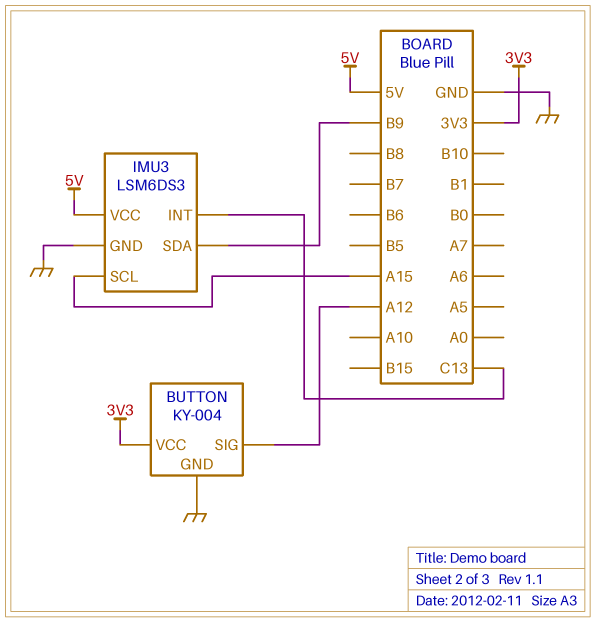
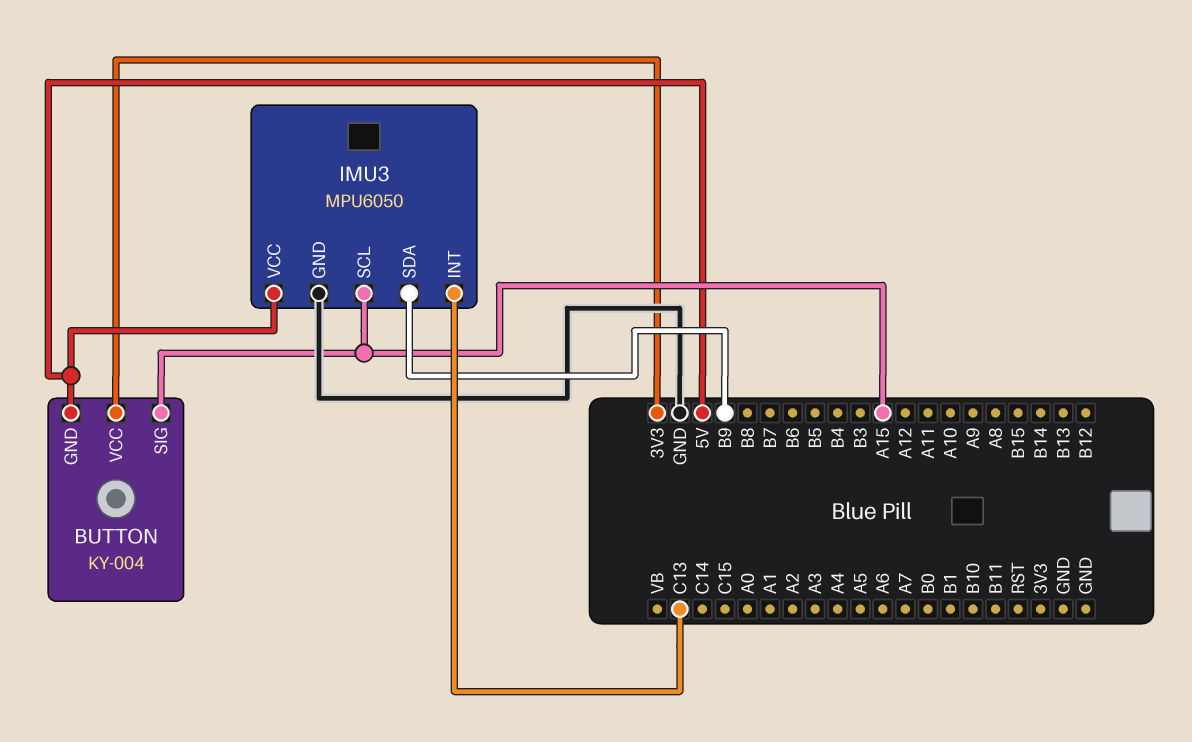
BUTTON pin GND: GND -> 5V
BUTTON pin SIG: A12 -> A15
IMU3: LSM6DS3 -> MPU6050

